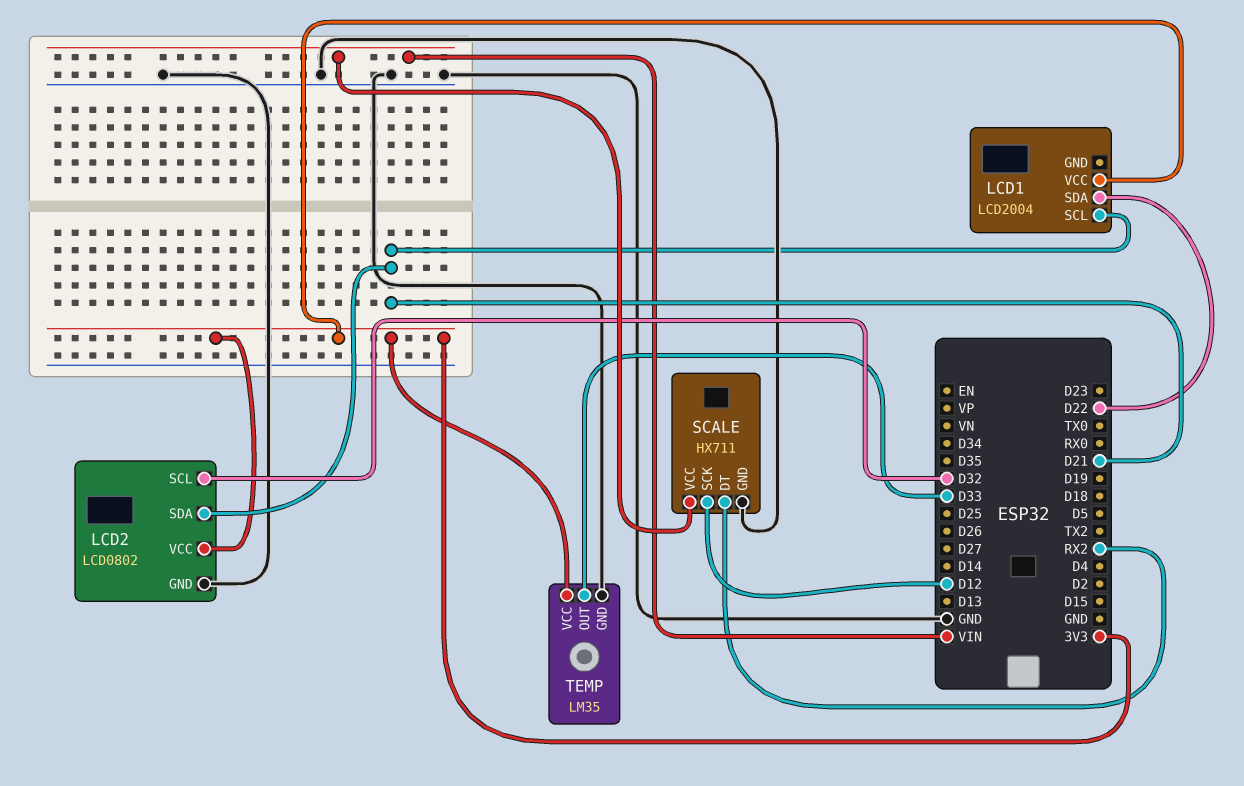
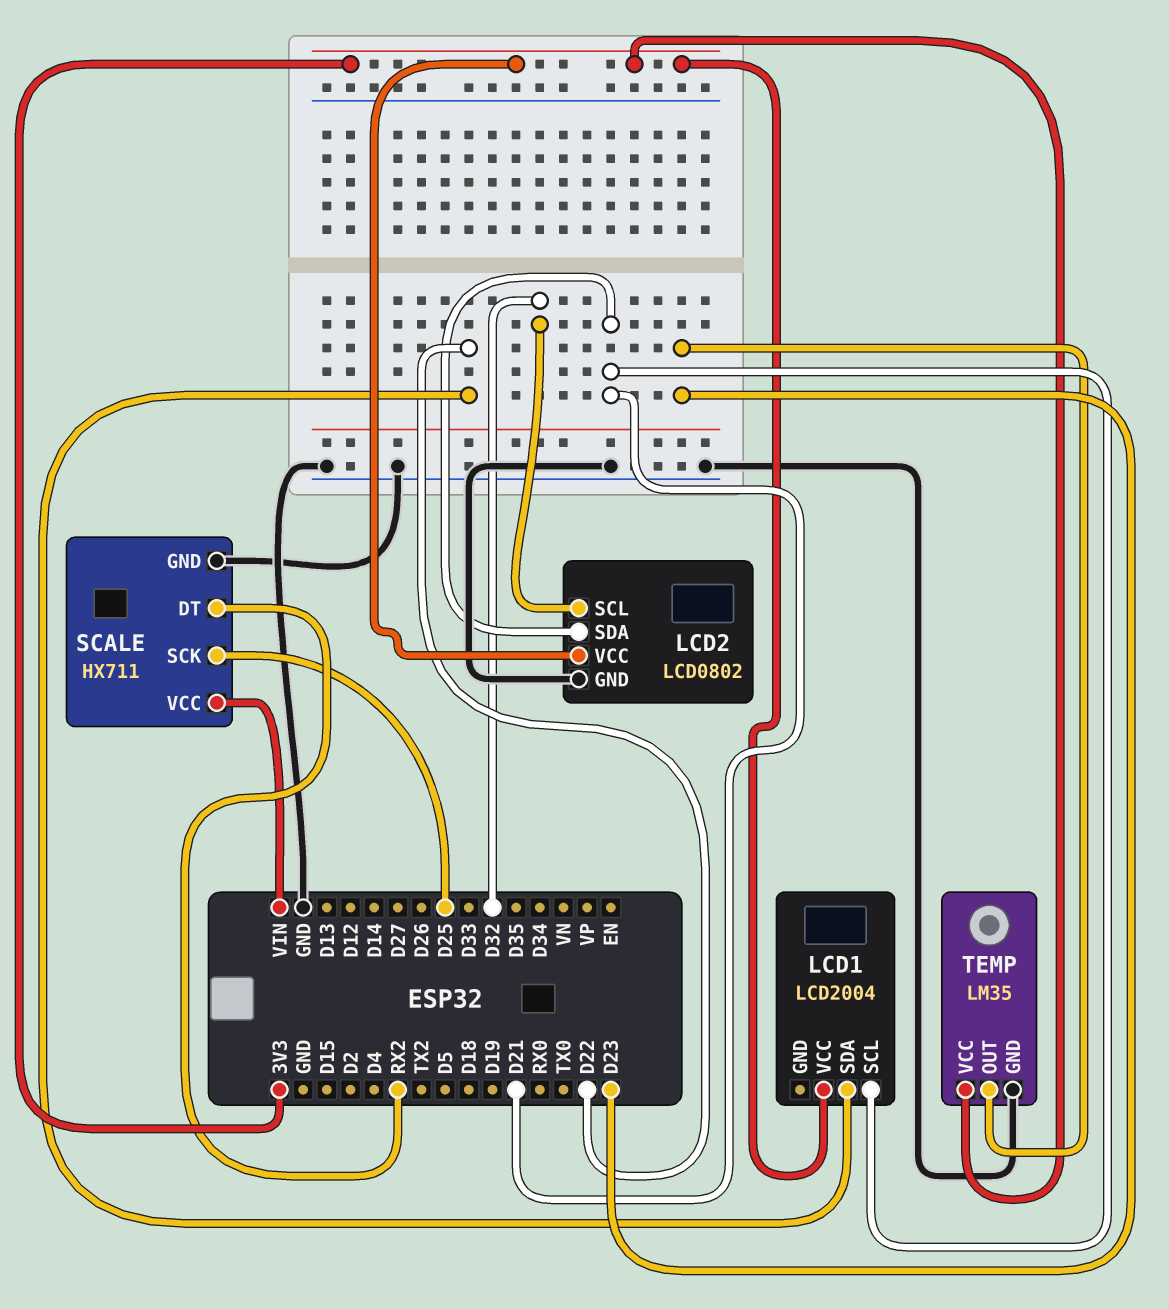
SCALE pin SCK: D12 -> D25
TEMP pin OUT: D33 -> D23

